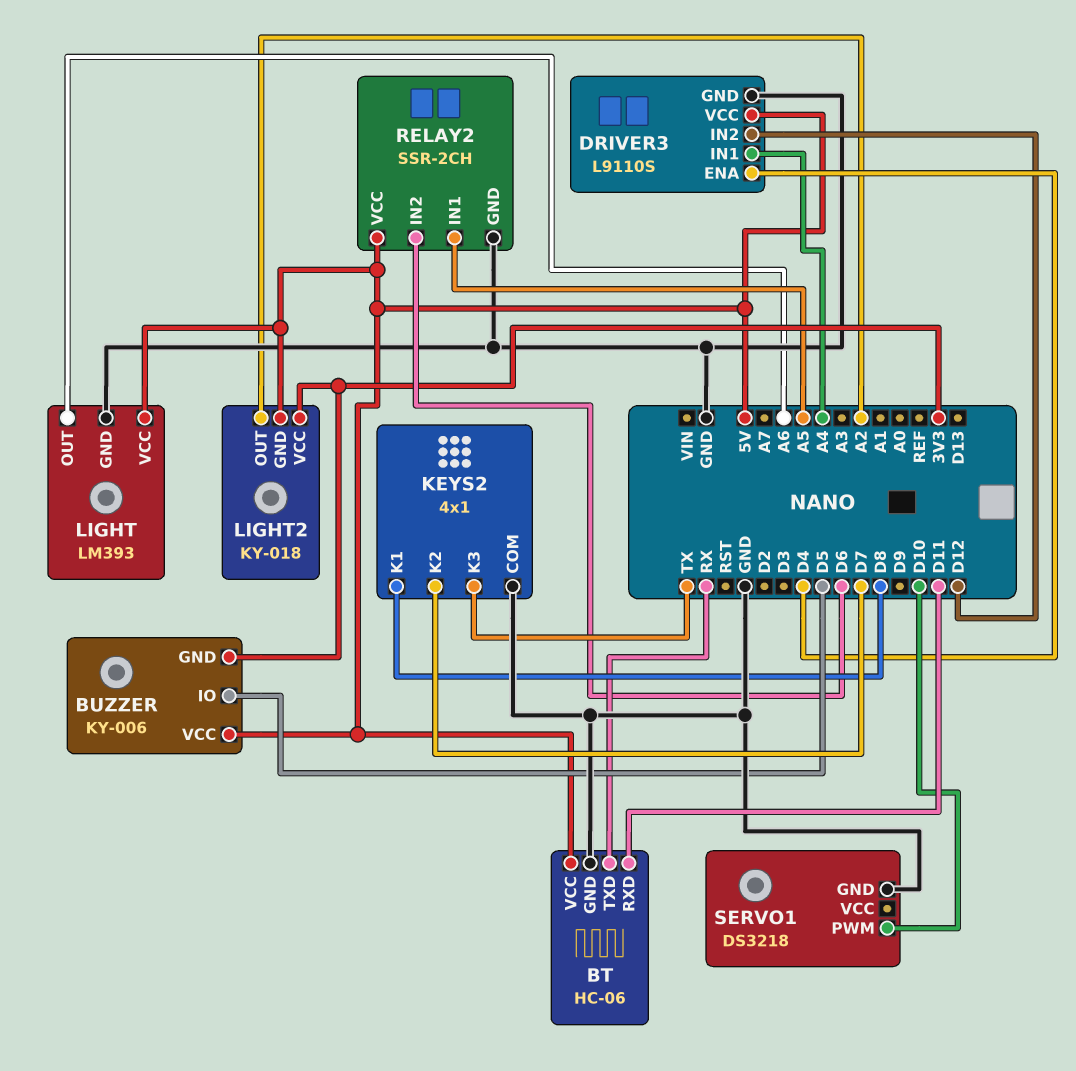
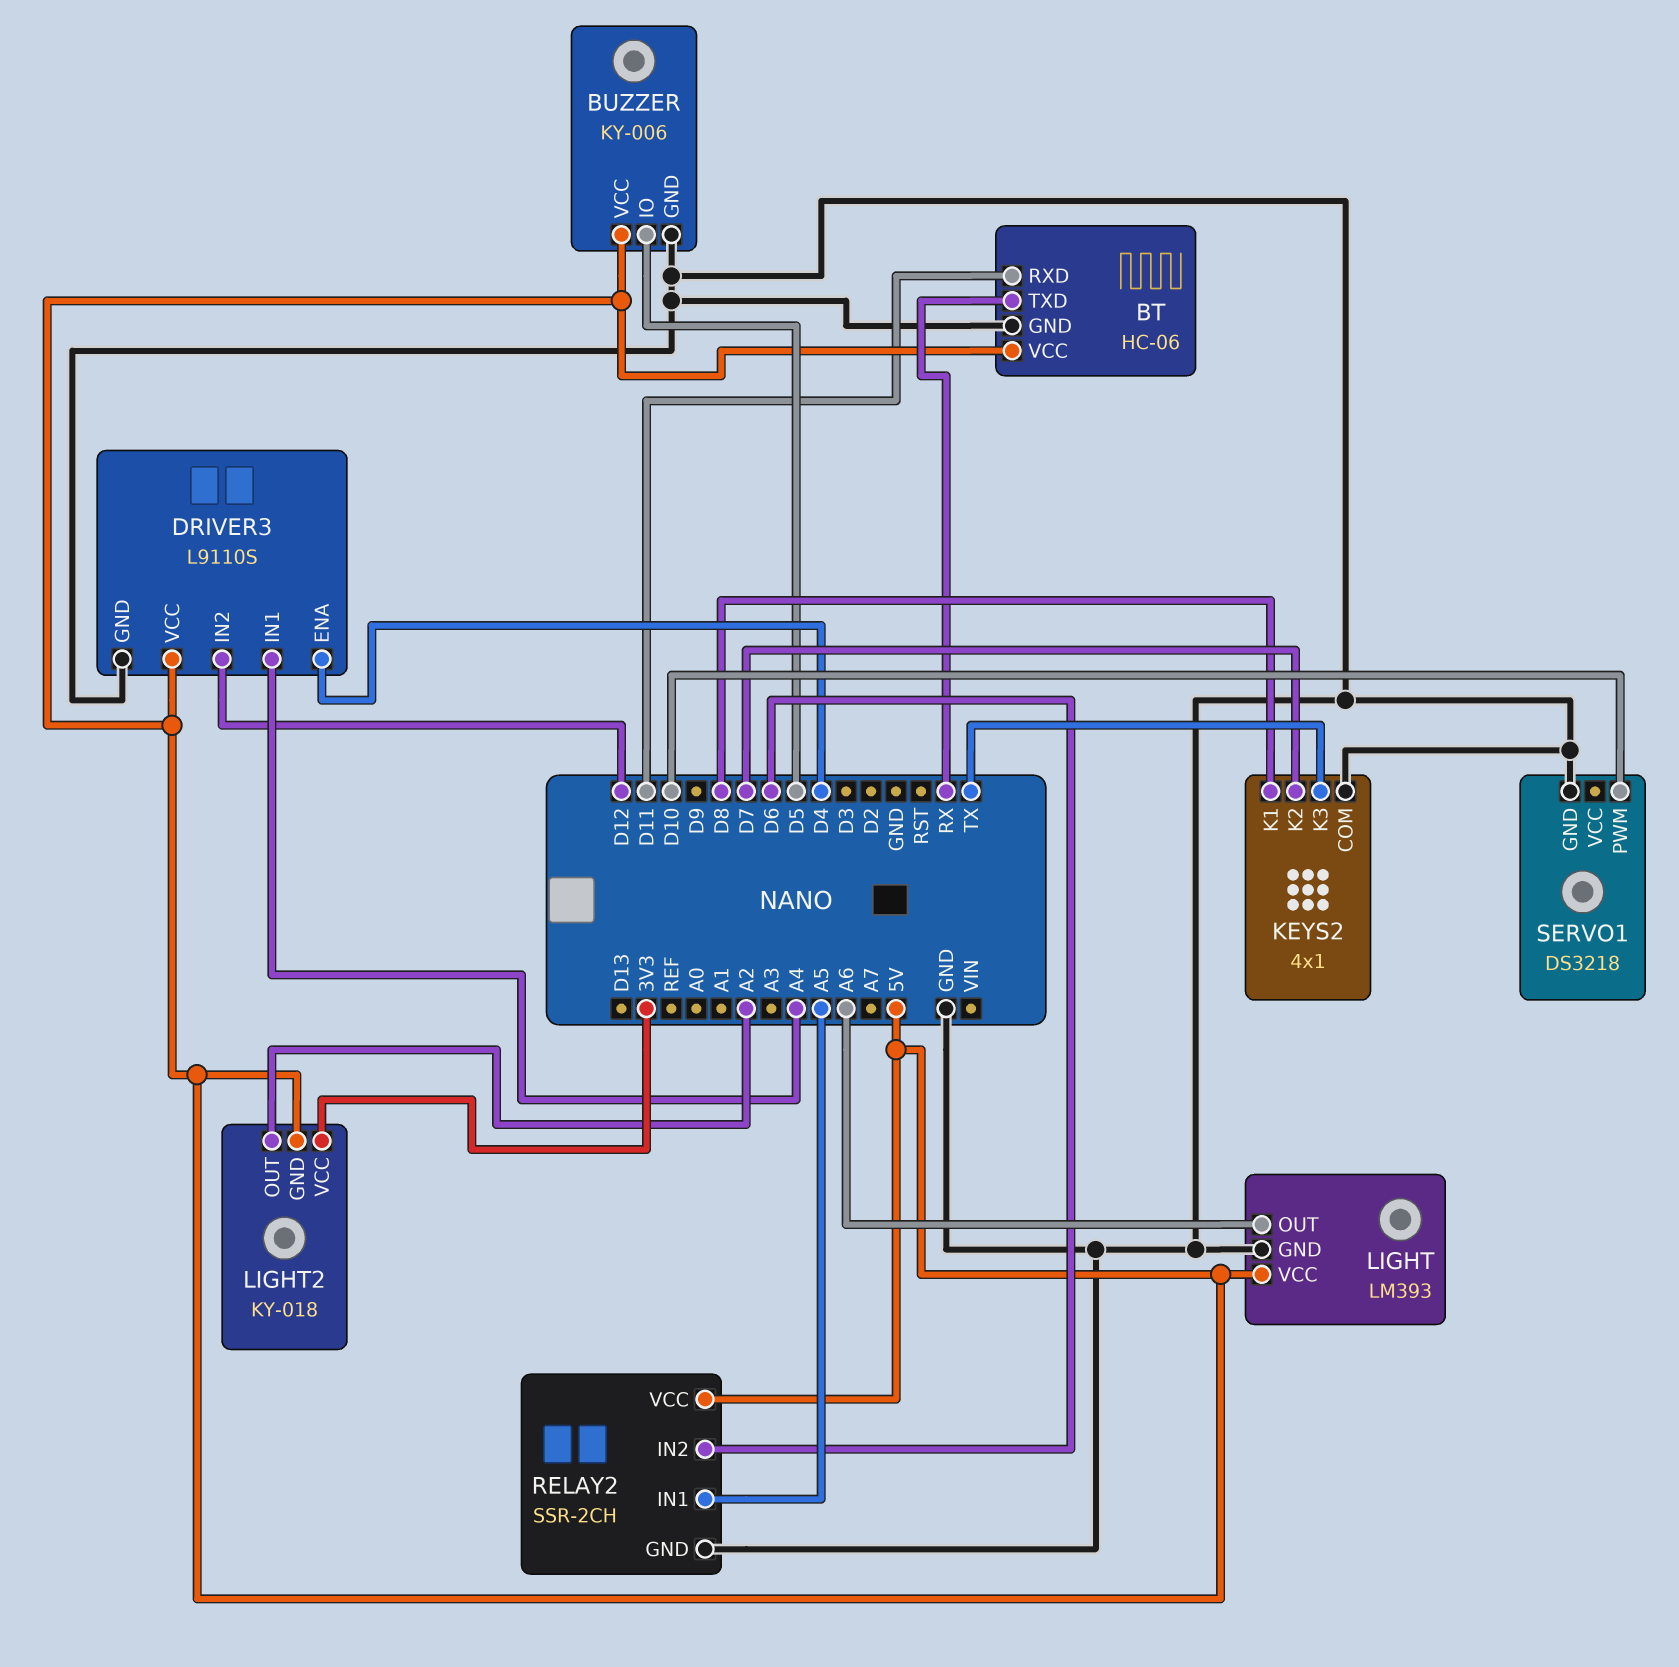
BUZZER pin GND: 3V3 -> GND

